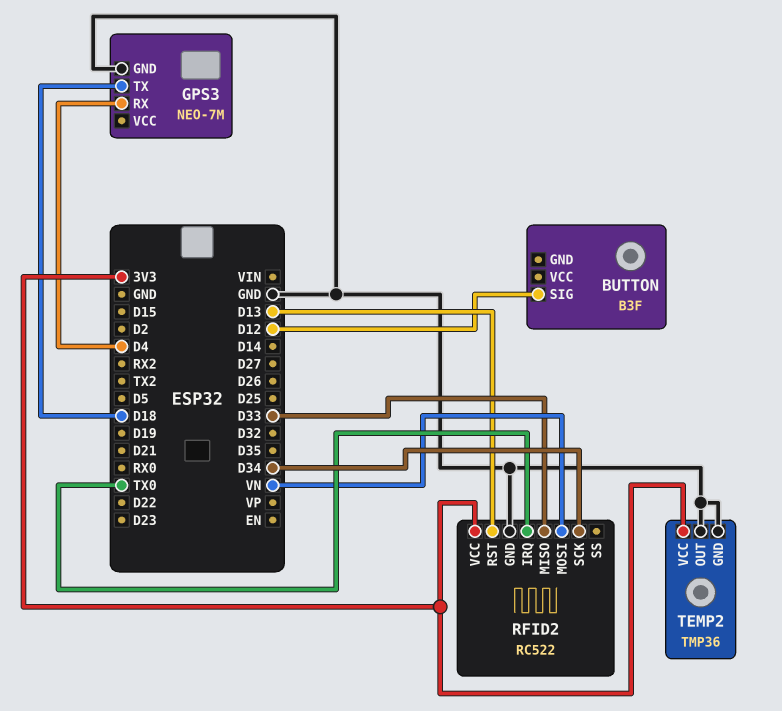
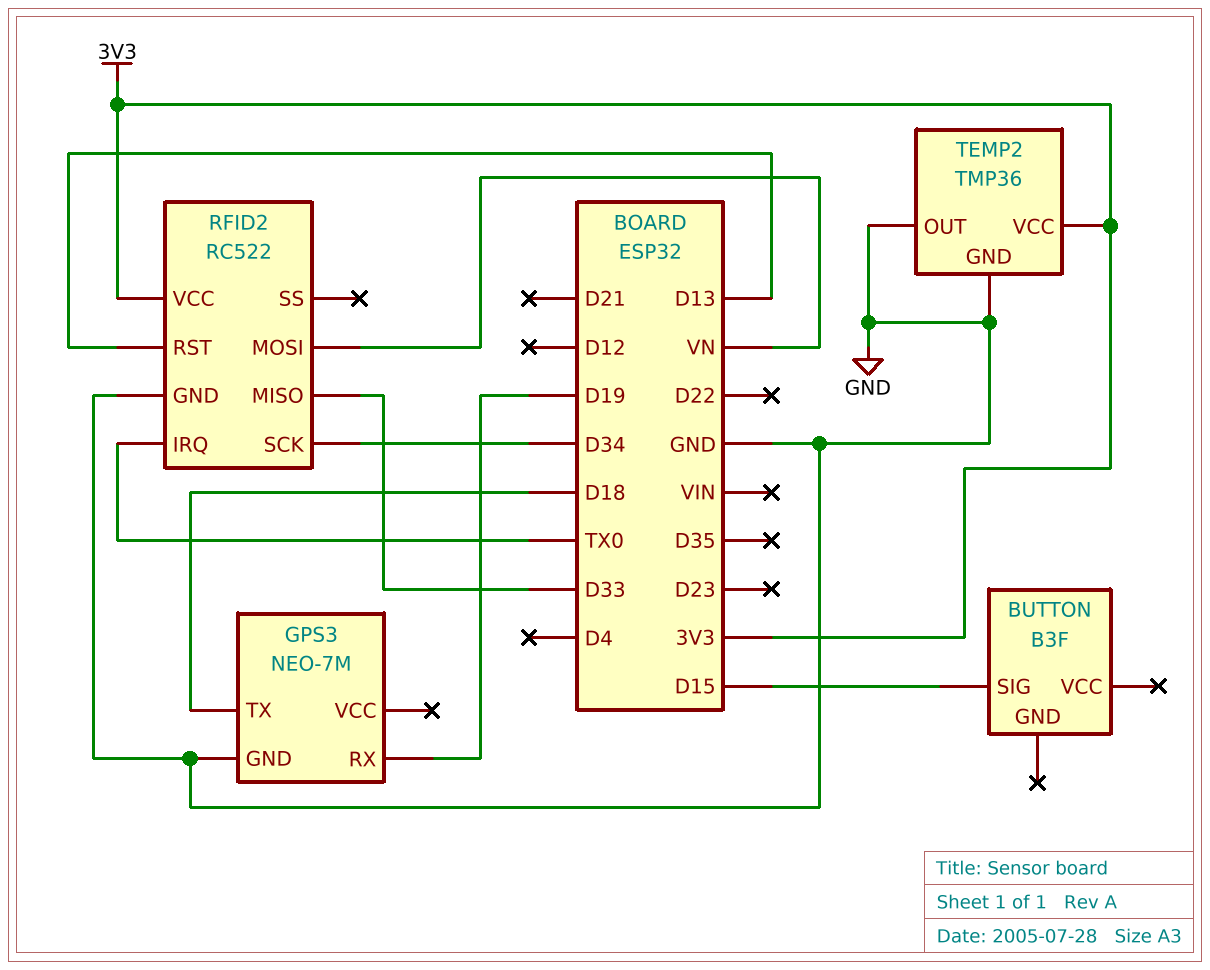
BUTTON pin SIG: D12 -> D15
GPS3 pin RX: D4 -> D19

